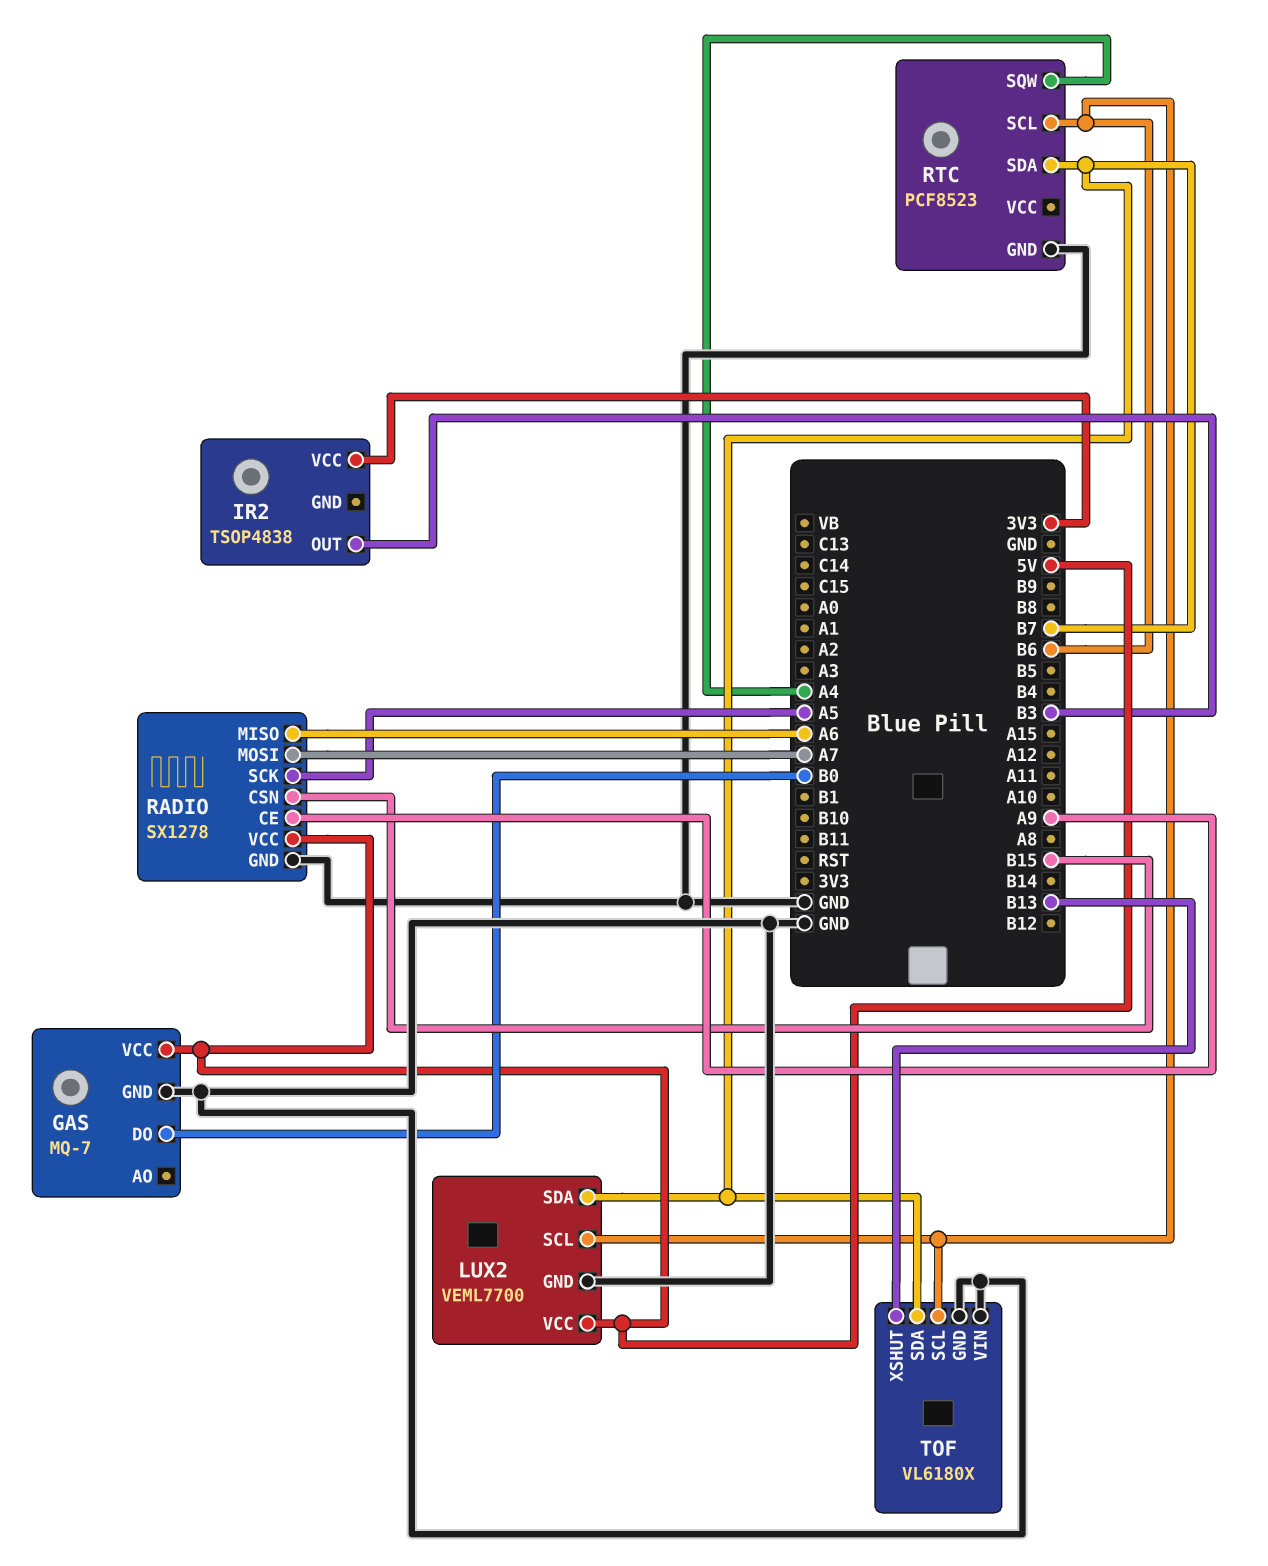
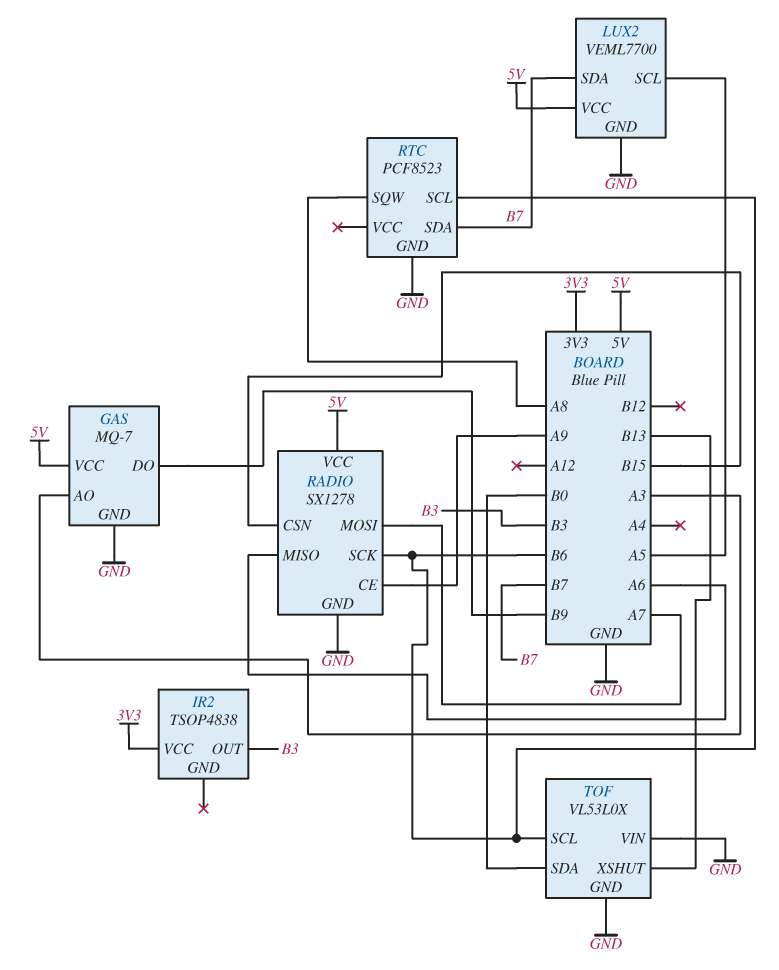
GAS pin AO: none -> A3
GAS pin DO: B0 -> B9
LUX2 pin SCL: B6 -> A5
RADIO pin SCK: A5 -> B6
RTC pin SQW: A4 -> A8
TOF: VL6180X -> VL53L0X
TOF pin SDA: B7 -> B0

